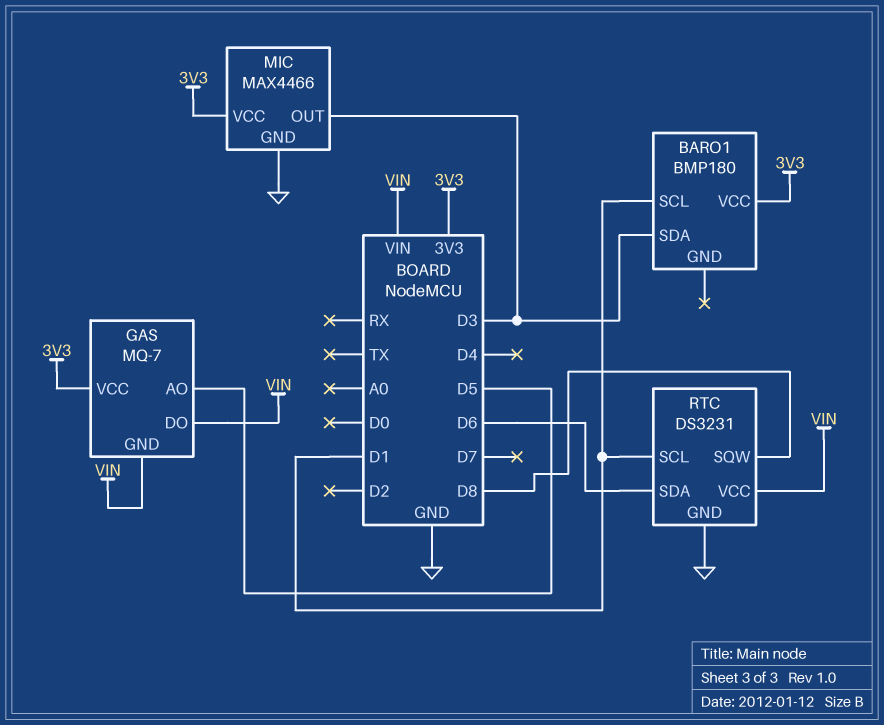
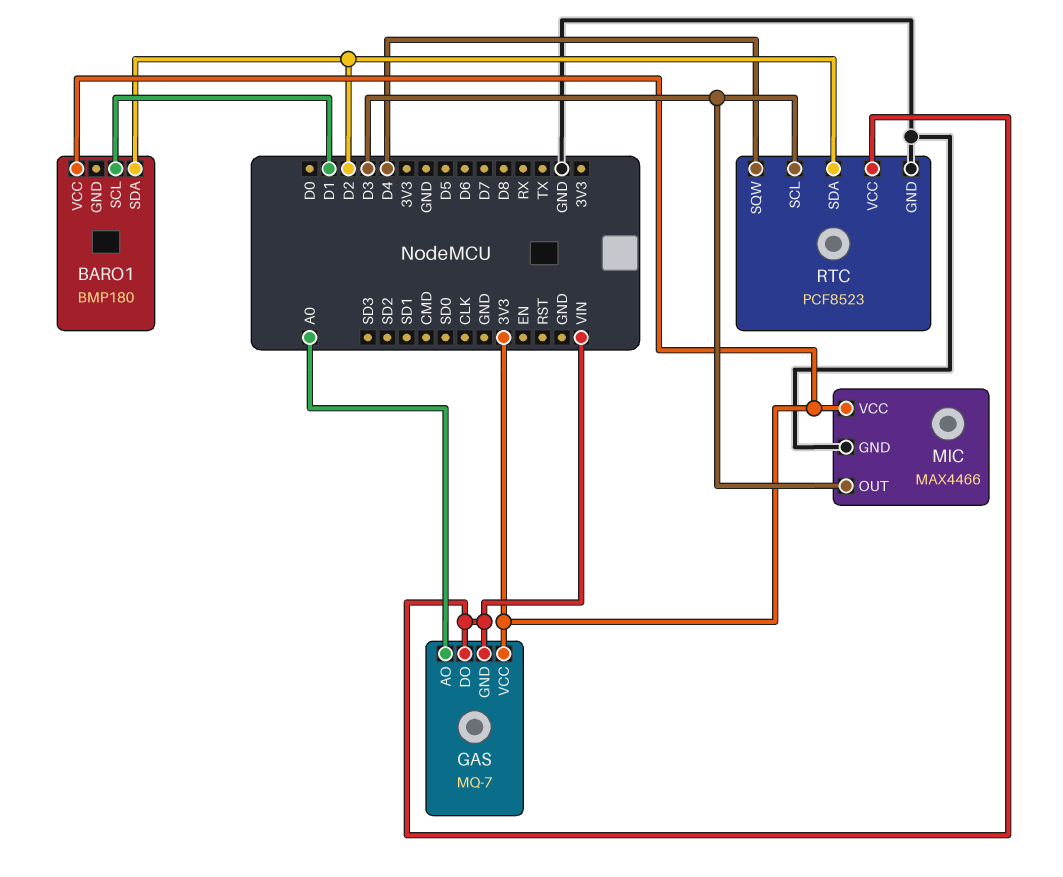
BARO1 pin SDA: D3 -> D2
GAS pin AO: D5 -> A0
RTC: DS3231 -> PCF8523
RTC pin SCL: D1 -> D3
RTC pin SDA: D6 -> D2
RTC pin SQW: D8 -> D4

